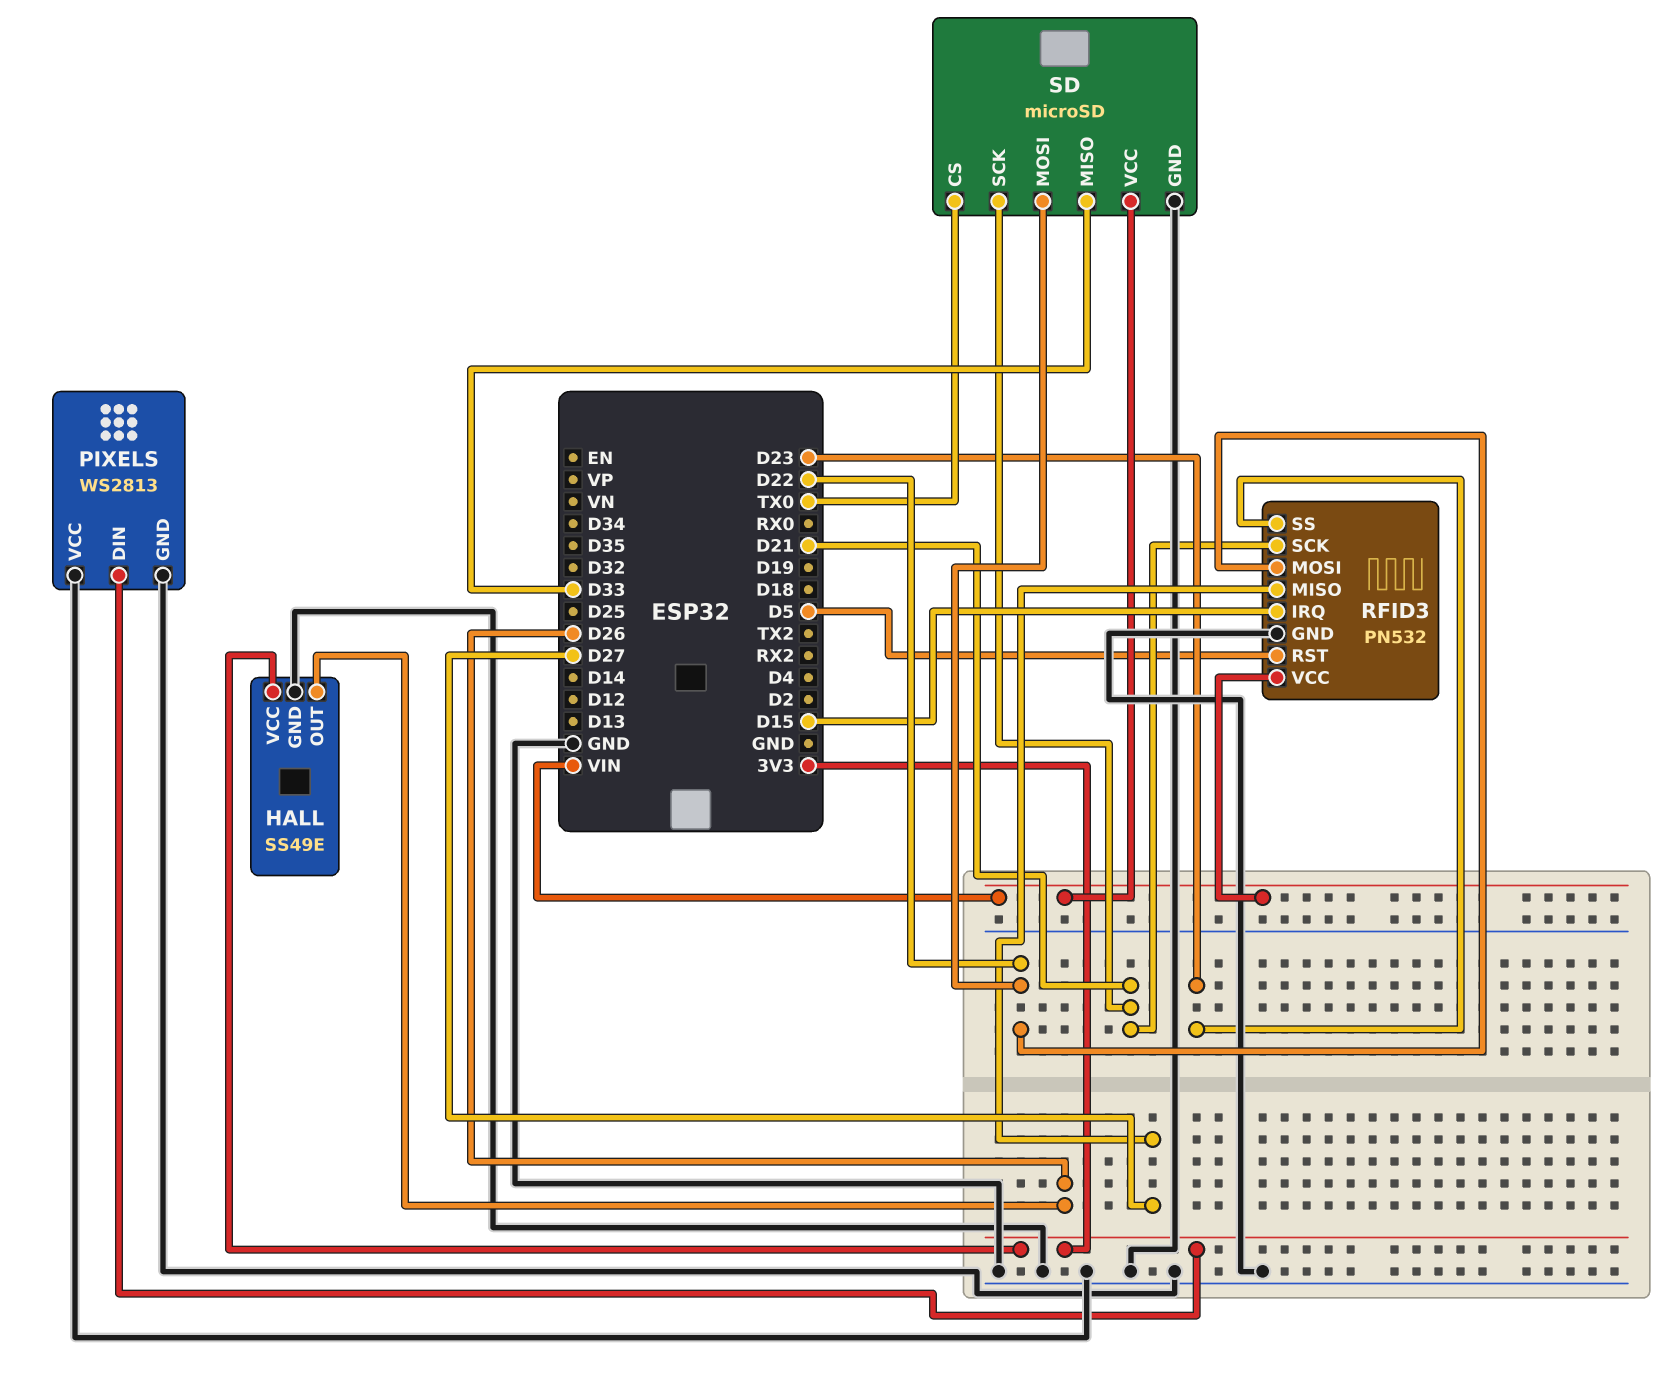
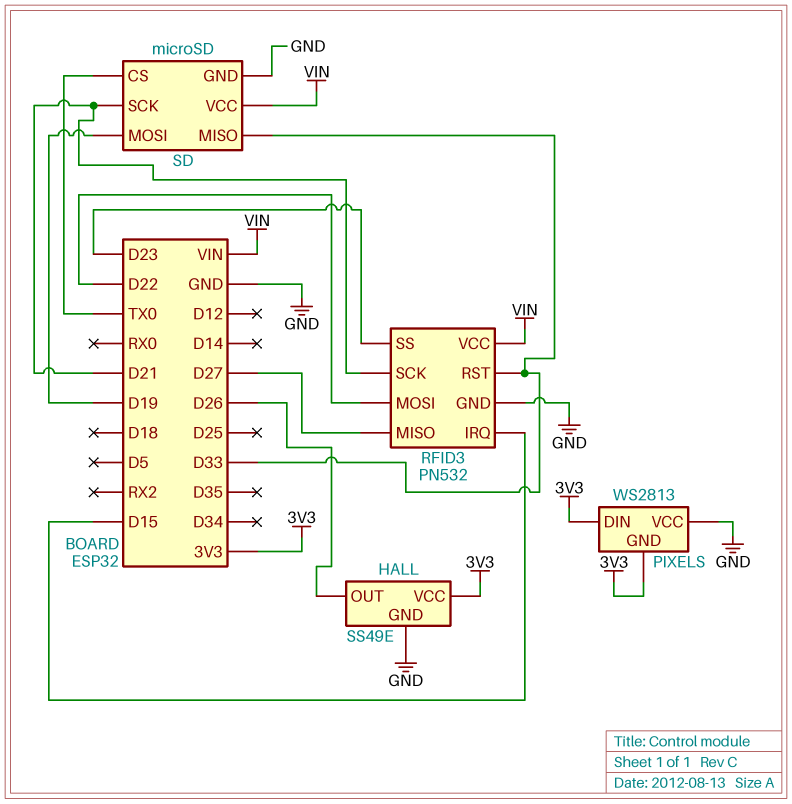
PIXELS pin GND: GND -> 3V3
RFID3 pin RST: D5 -> D33
SD pin MOSI: D22 -> D19

